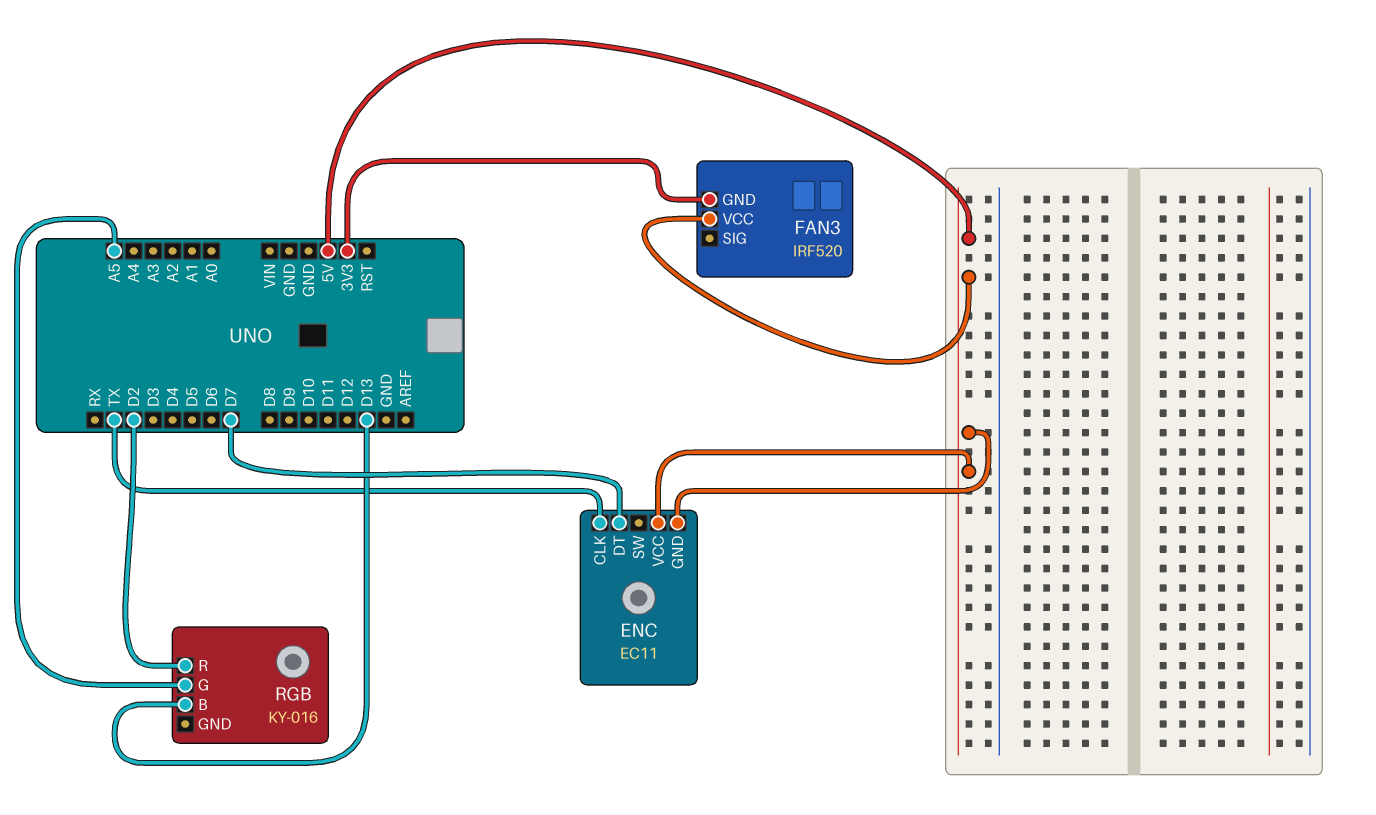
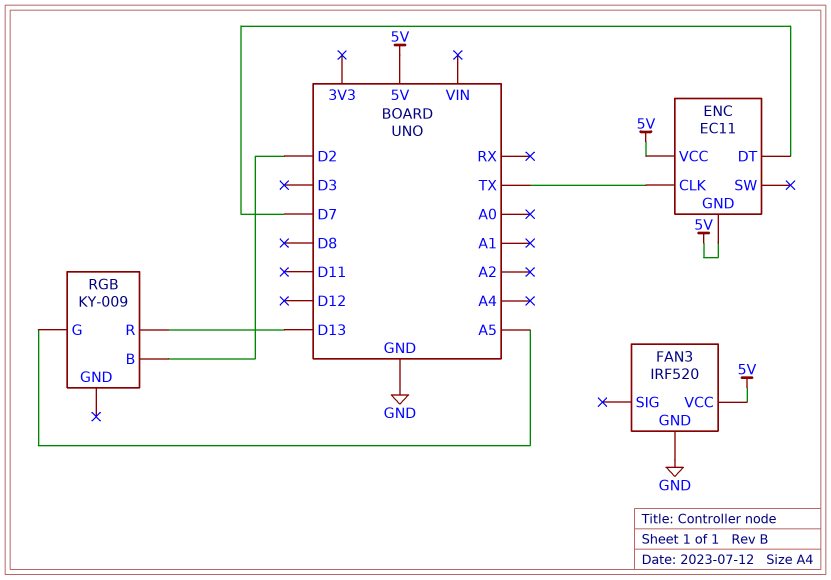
FAN3 pin GND: 3V3 -> GND
RGB: KY-016 -> KY-009
RGB pin B: D13 -> D2
RGB pin R: D2 -> D13

